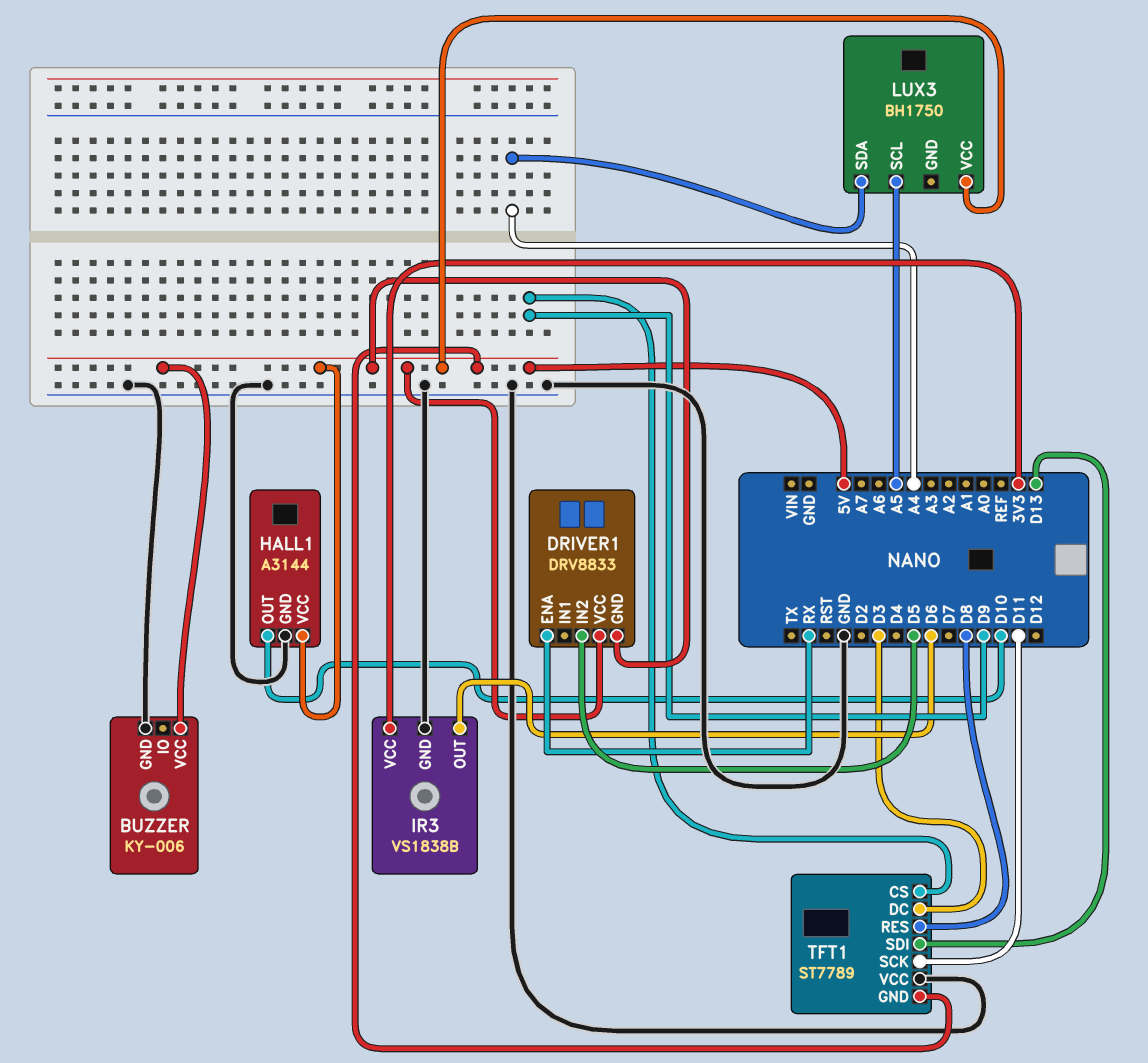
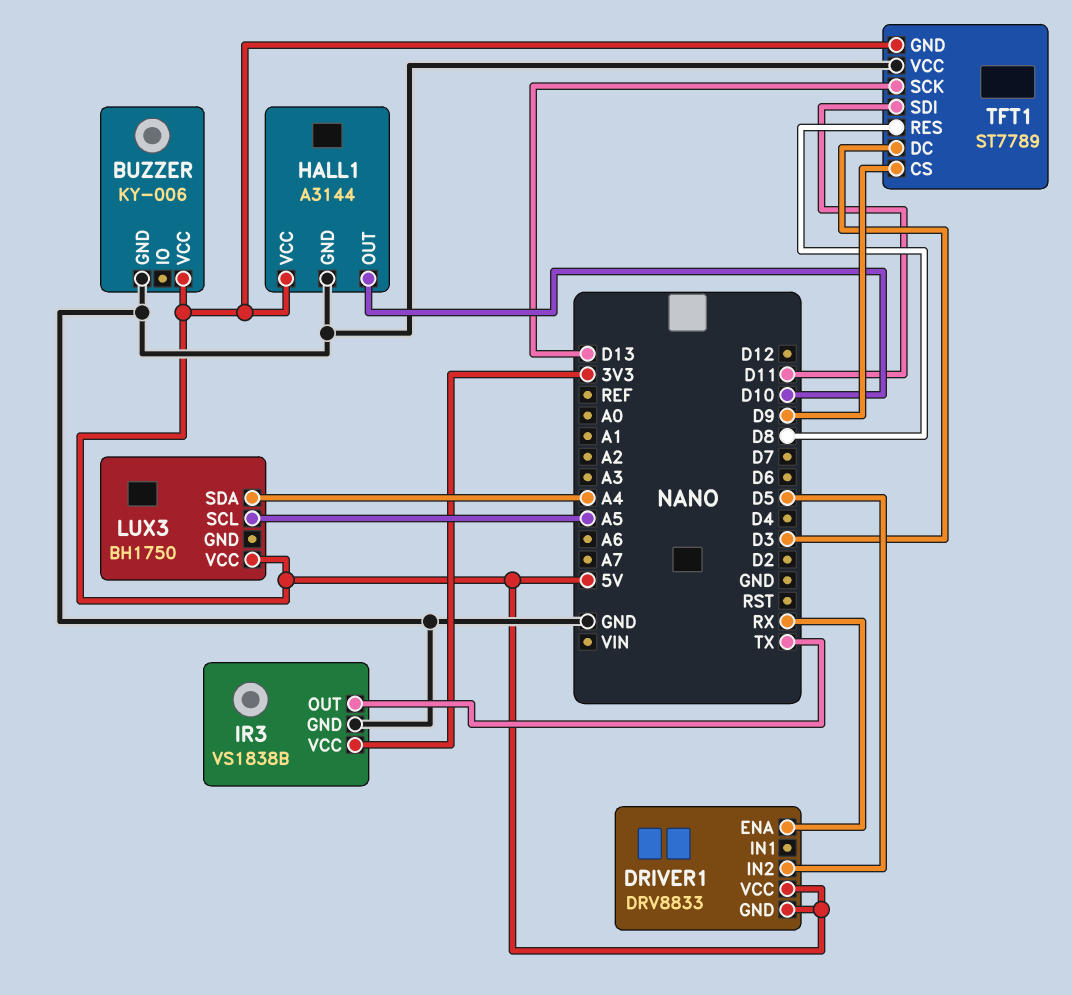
IR3 pin OUT: D6 -> TX
TFT1 pin SCK: D11 -> D13
TFT1 pin SDI: D13 -> D11

